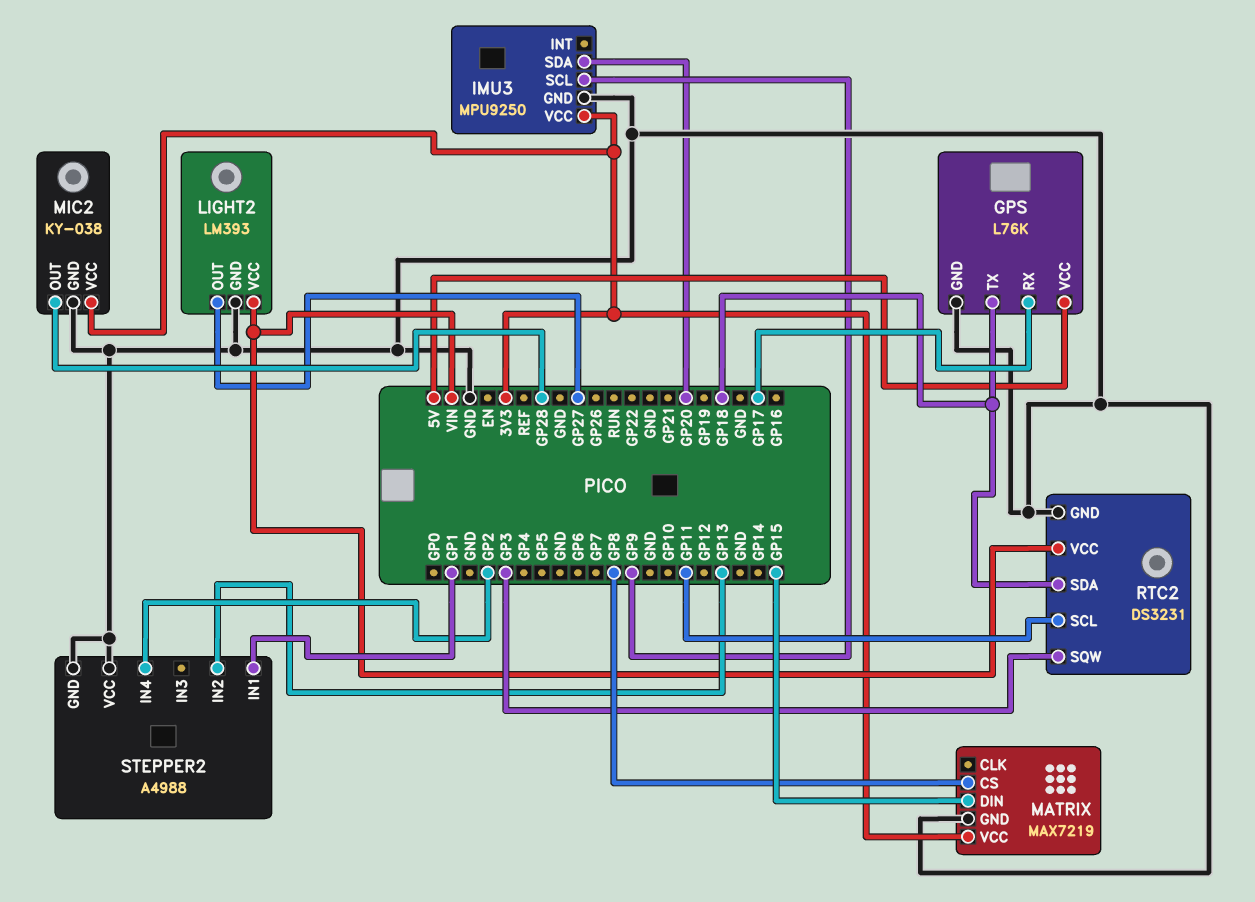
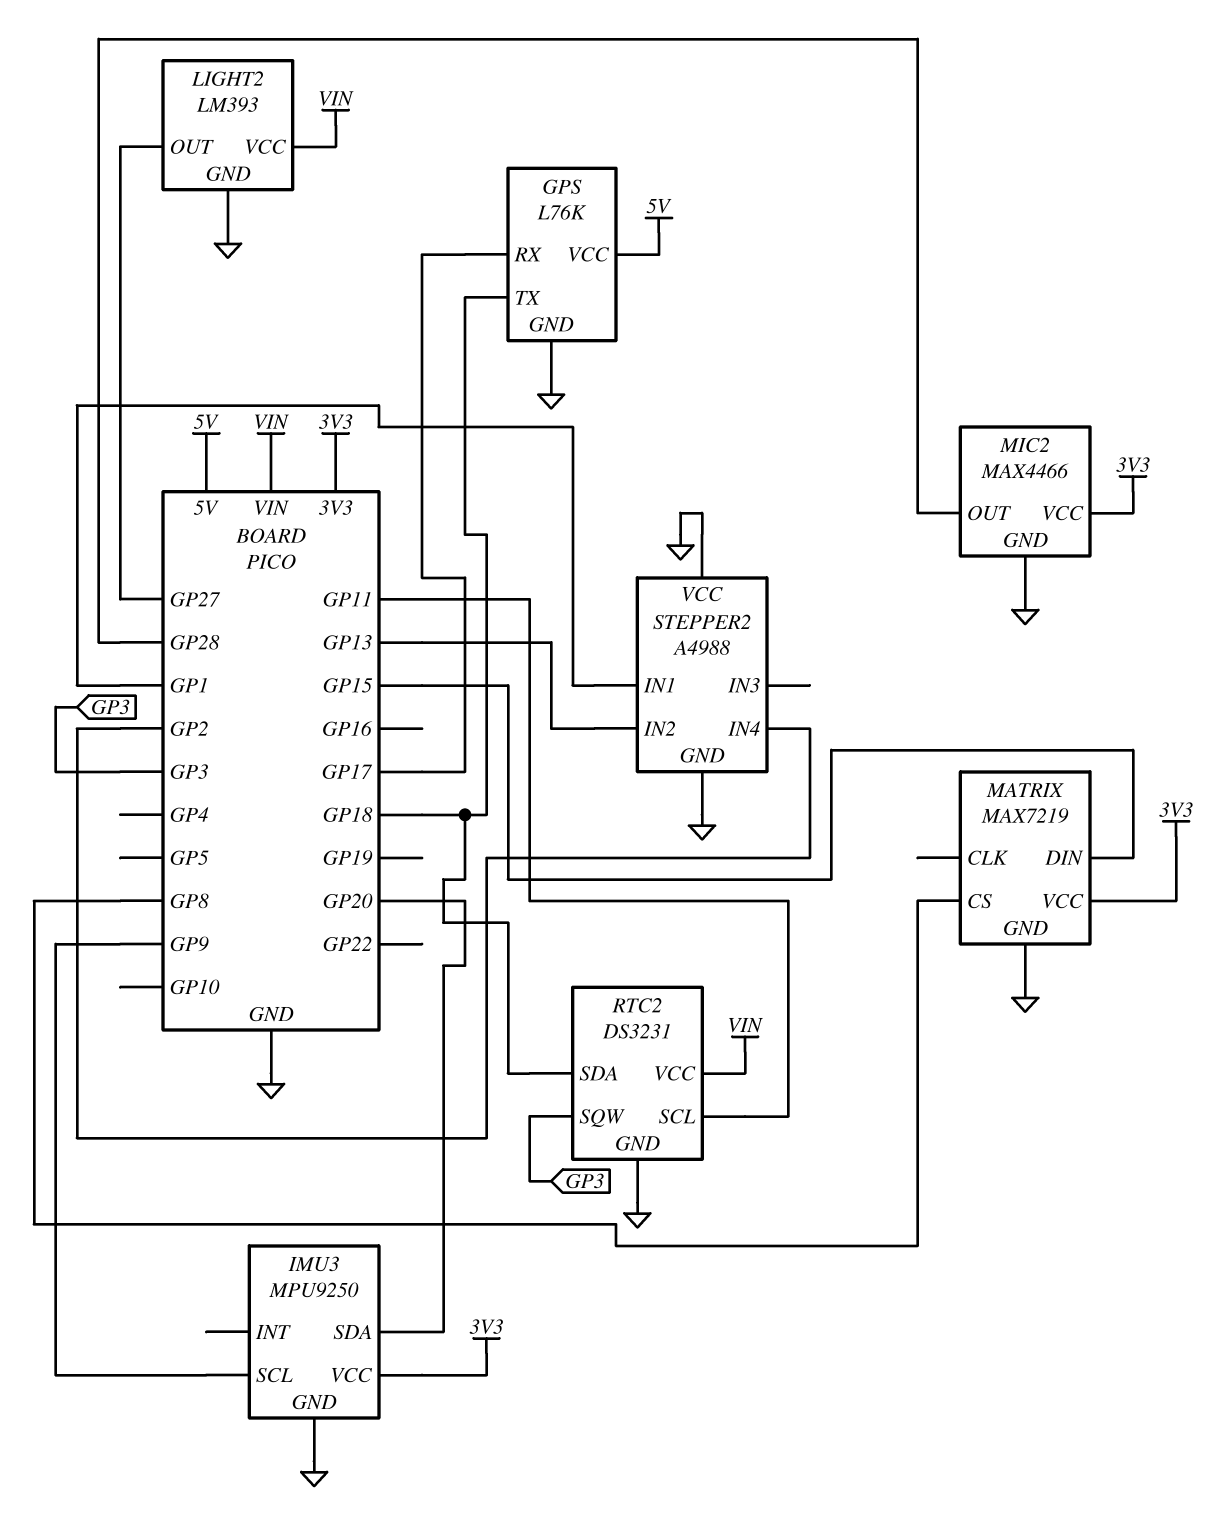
MIC2: KY-038 -> MAX4466

